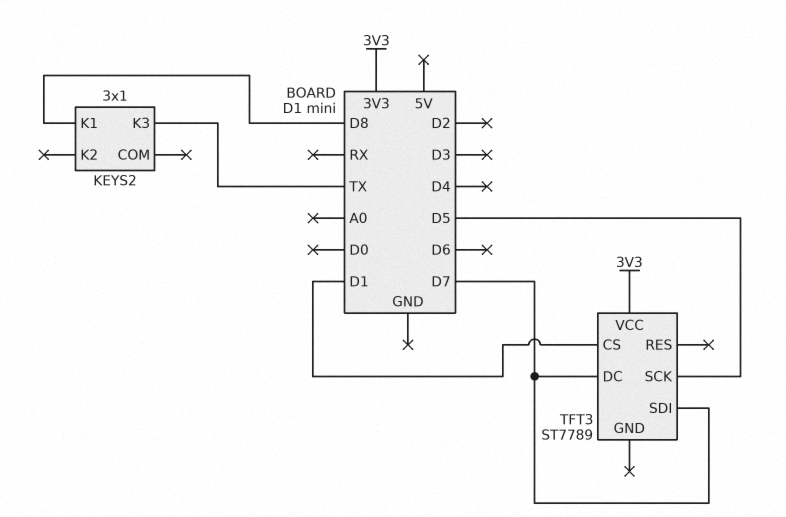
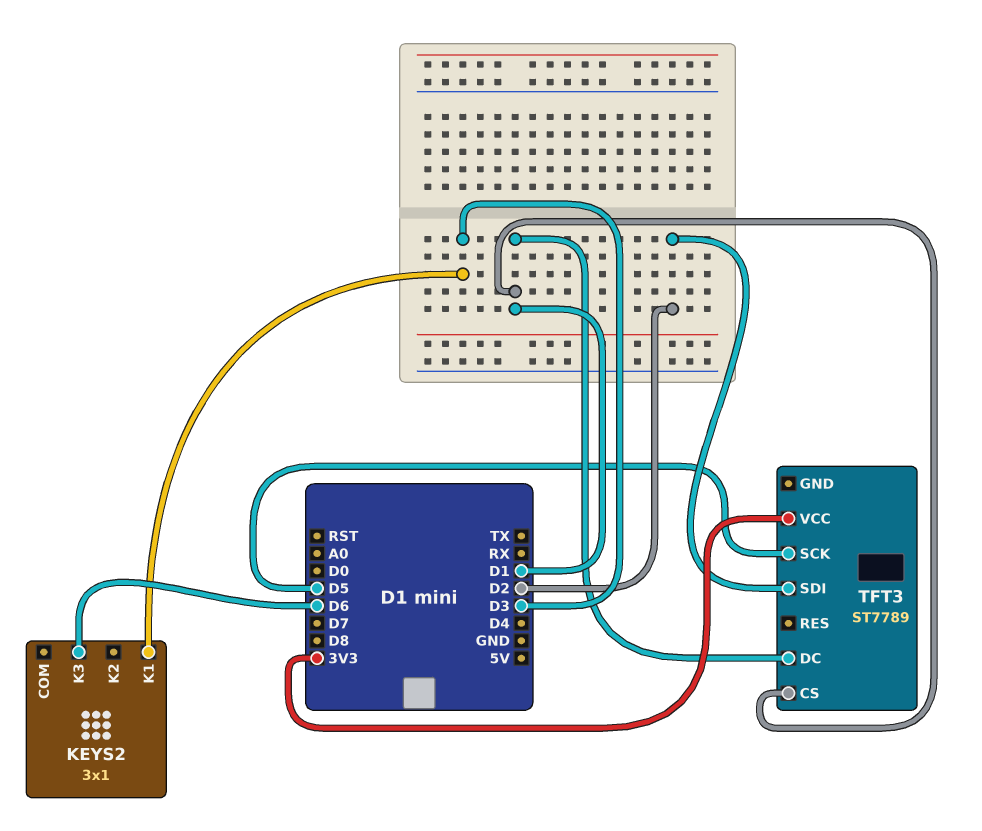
KEYS2 pin K1: D8 -> D3
KEYS2 pin K3: TX -> D6
TFT3 pin DC: D7 -> D1
TFT3 pin SDI: D7 -> D2

